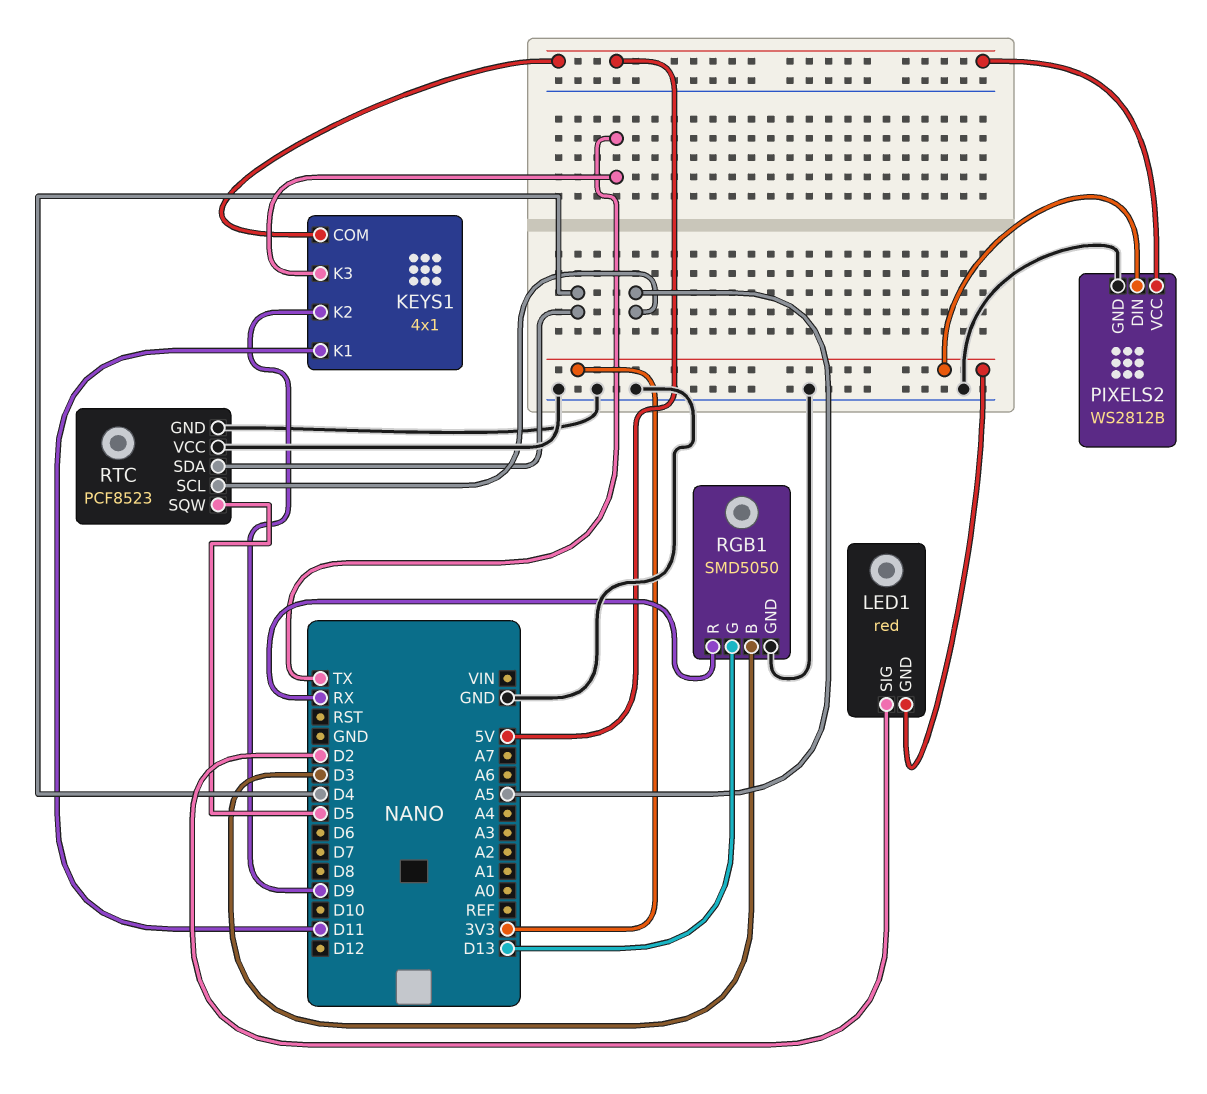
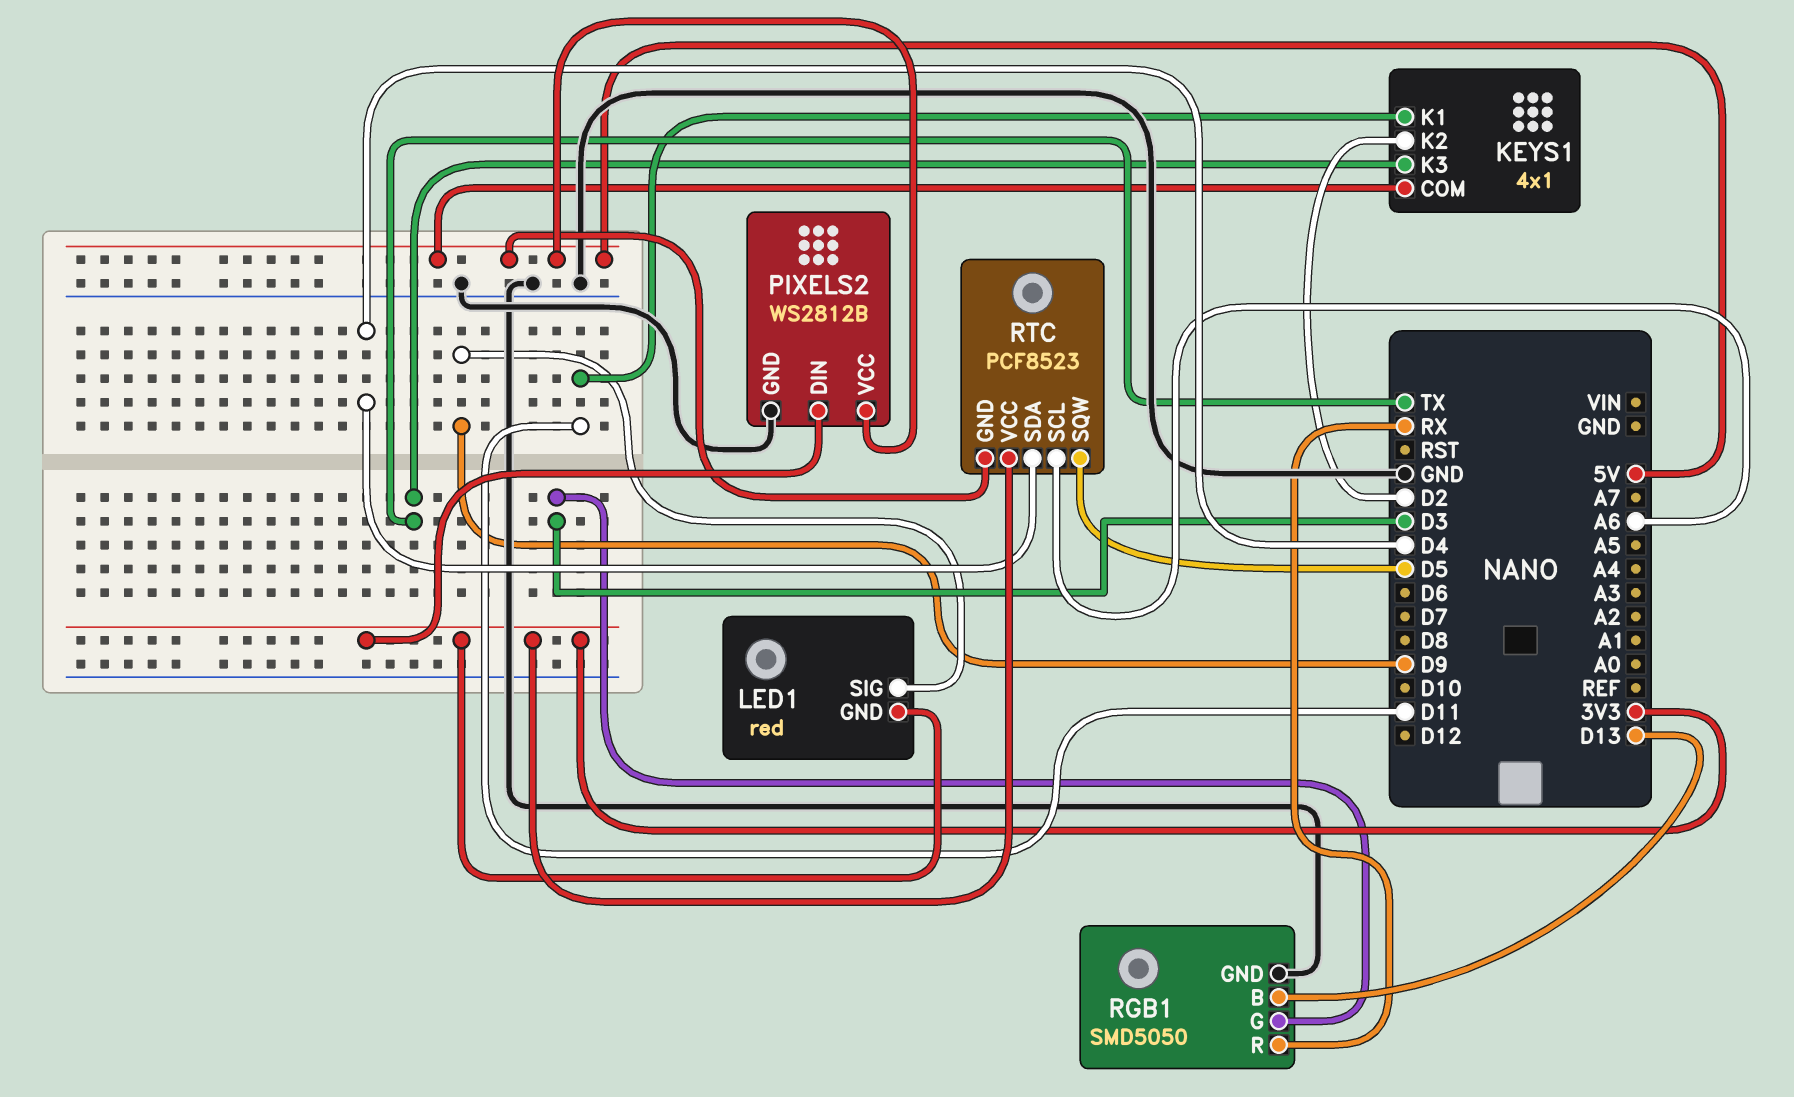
KEYS1 pin K2: D9 -> D2
LED1 pin SIG: D2 -> D9
RGB1 pin B: D3 -> D13
RGB1 pin G: D13 -> D3
RTC pin GND: GND -> 5V
RTC pin SCL: A5 -> A6
RTC pin VCC: GND -> 3V3

